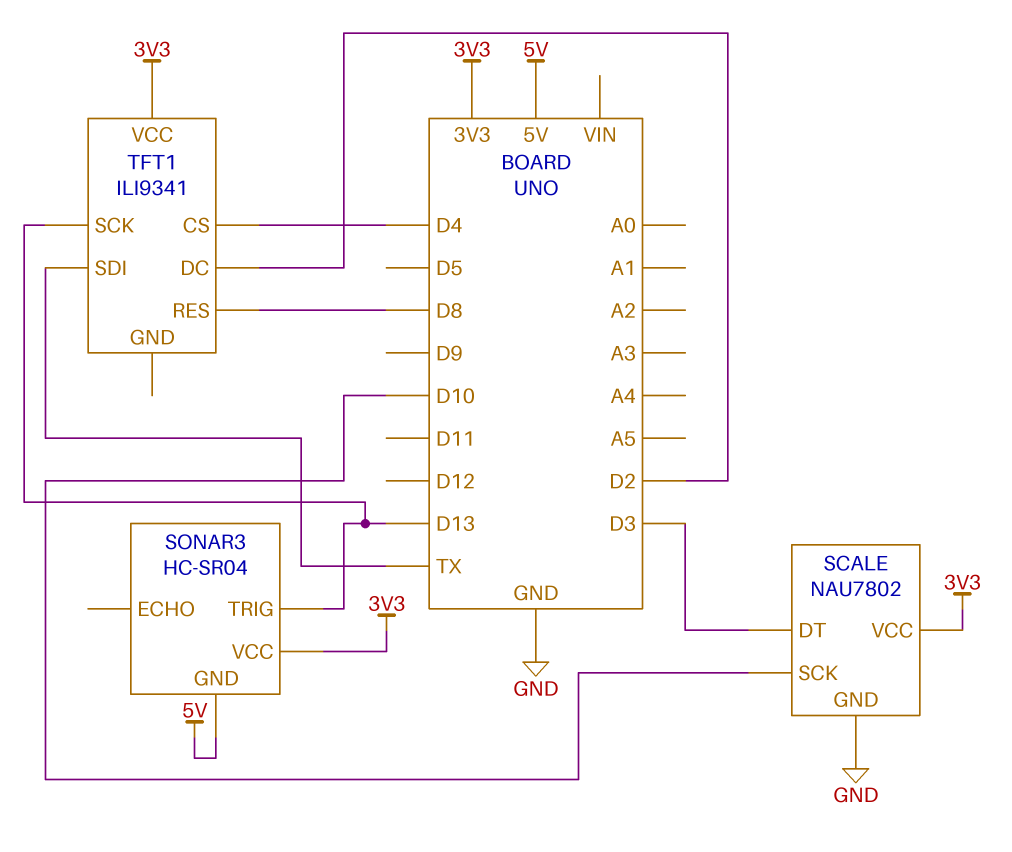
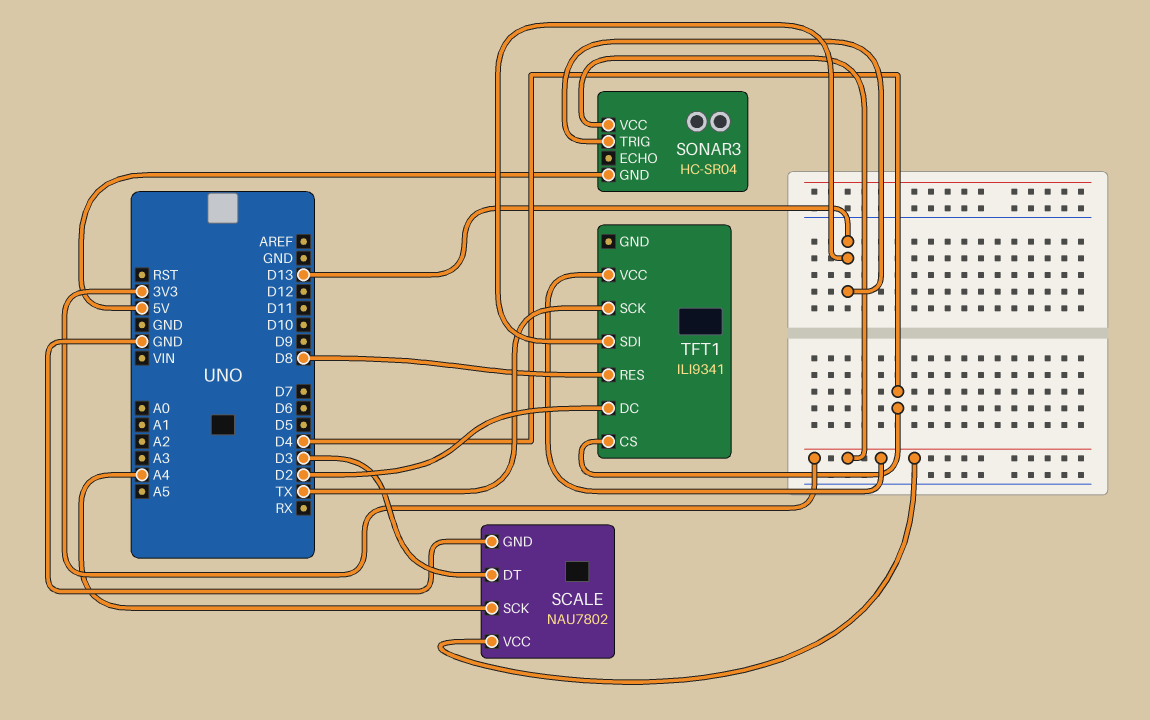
SCALE pin SCK: D10 -> A4
TFT1 pin SCK: D13 -> TX
TFT1 pin SDI: TX -> D13

